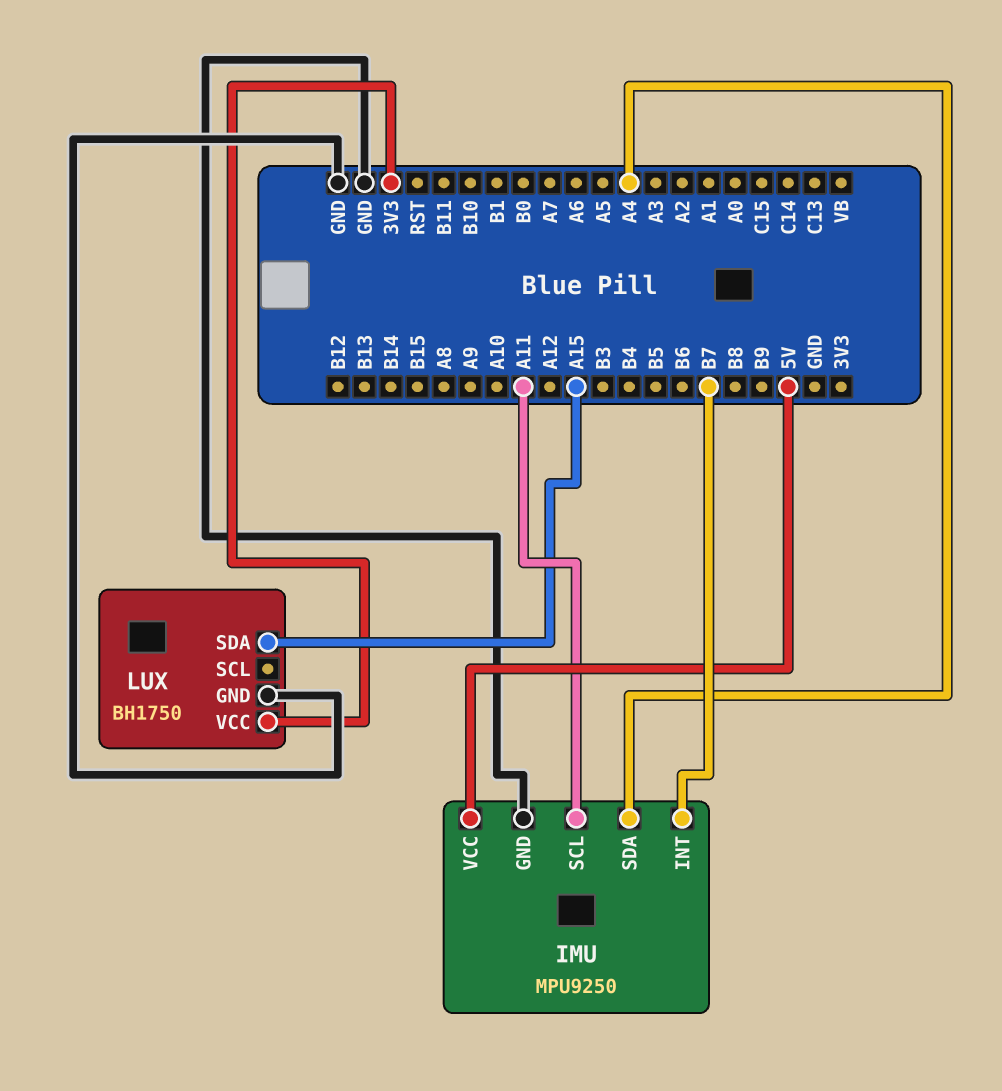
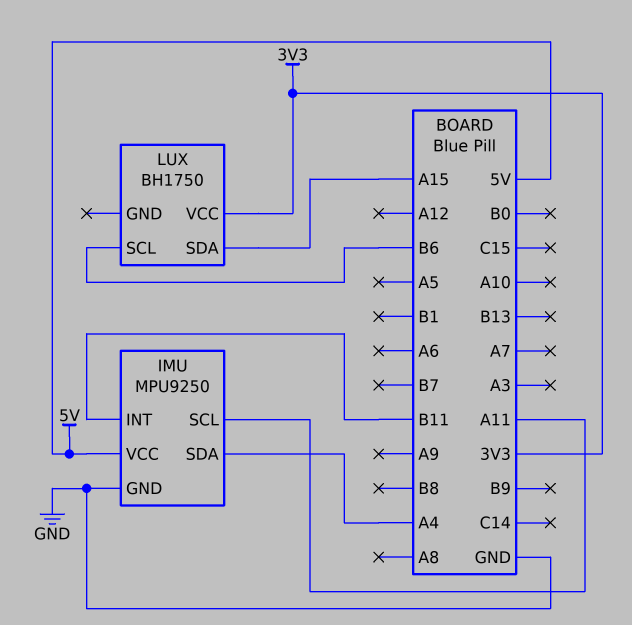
IMU pin INT: B7 -> B11
LUX pin GND: GND -> none
LUX pin SCL: none -> B6

